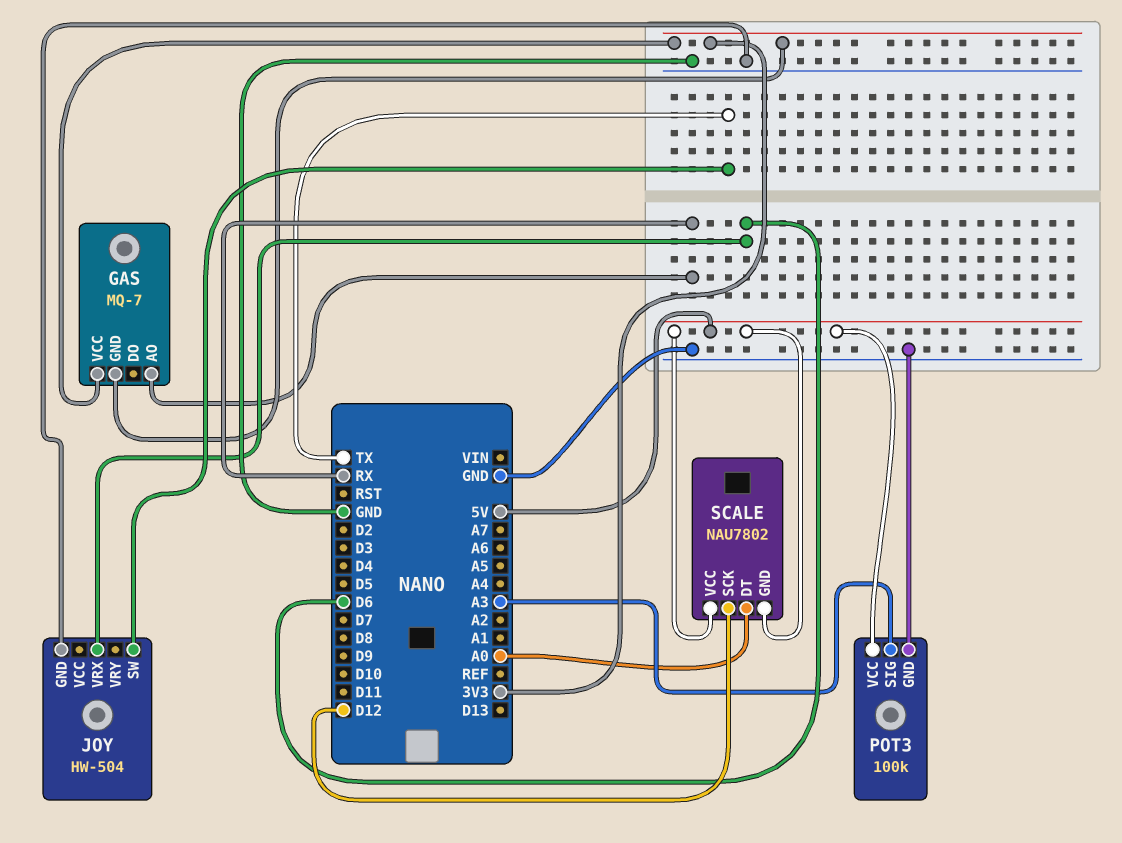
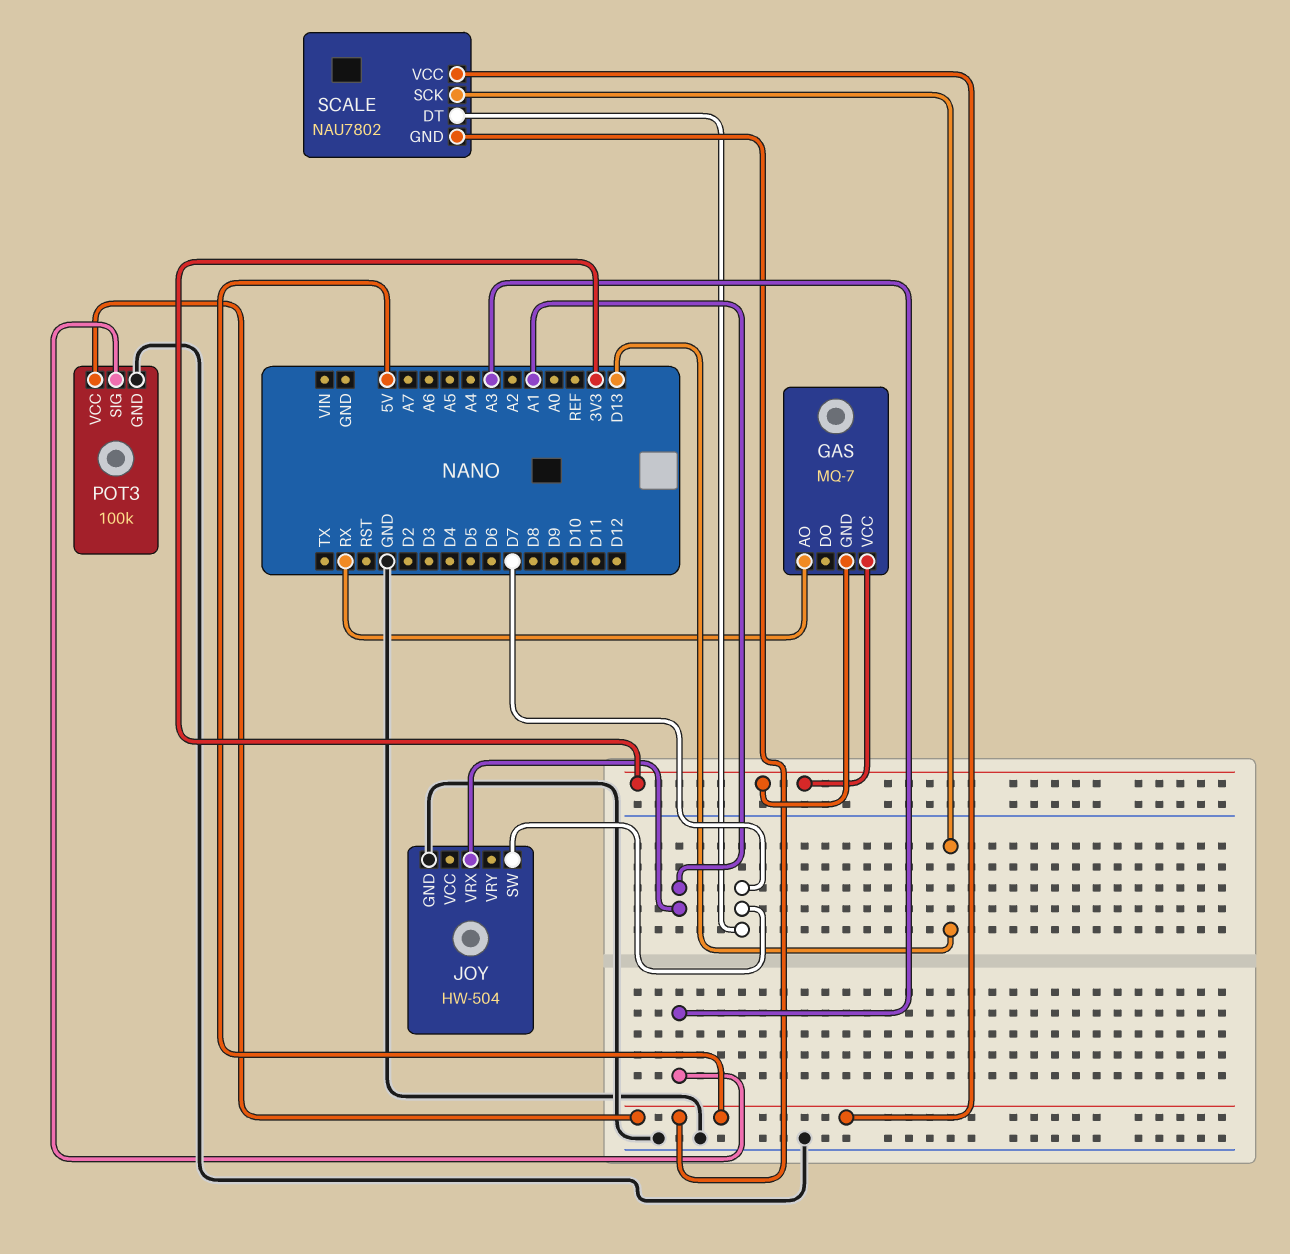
JOY pin SW: TX -> D7
JOY pin VRX: D6 -> A1
SCALE pin DT: A0 -> D7
SCALE pin SCK: D12 -> D13

